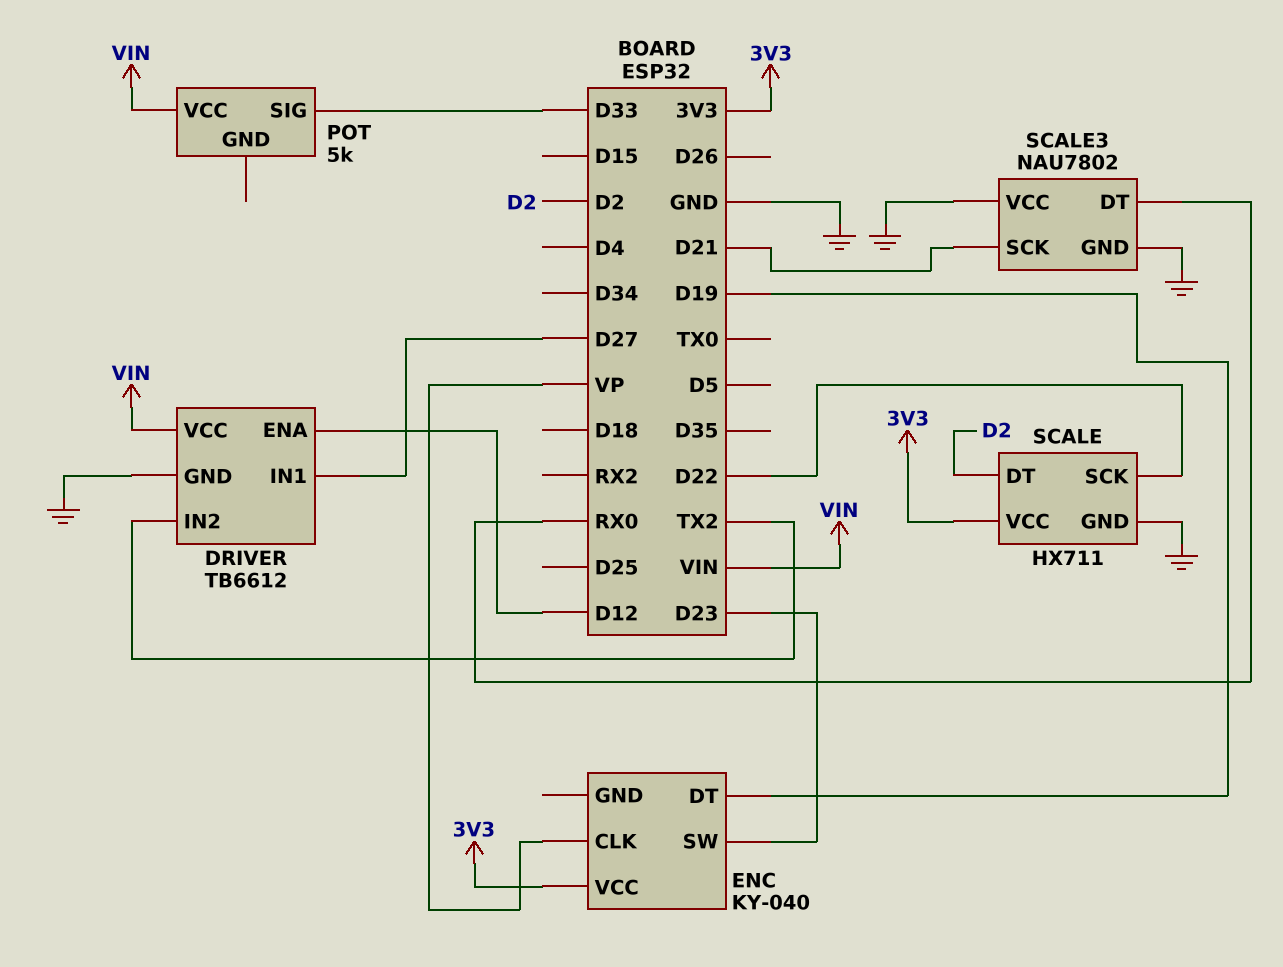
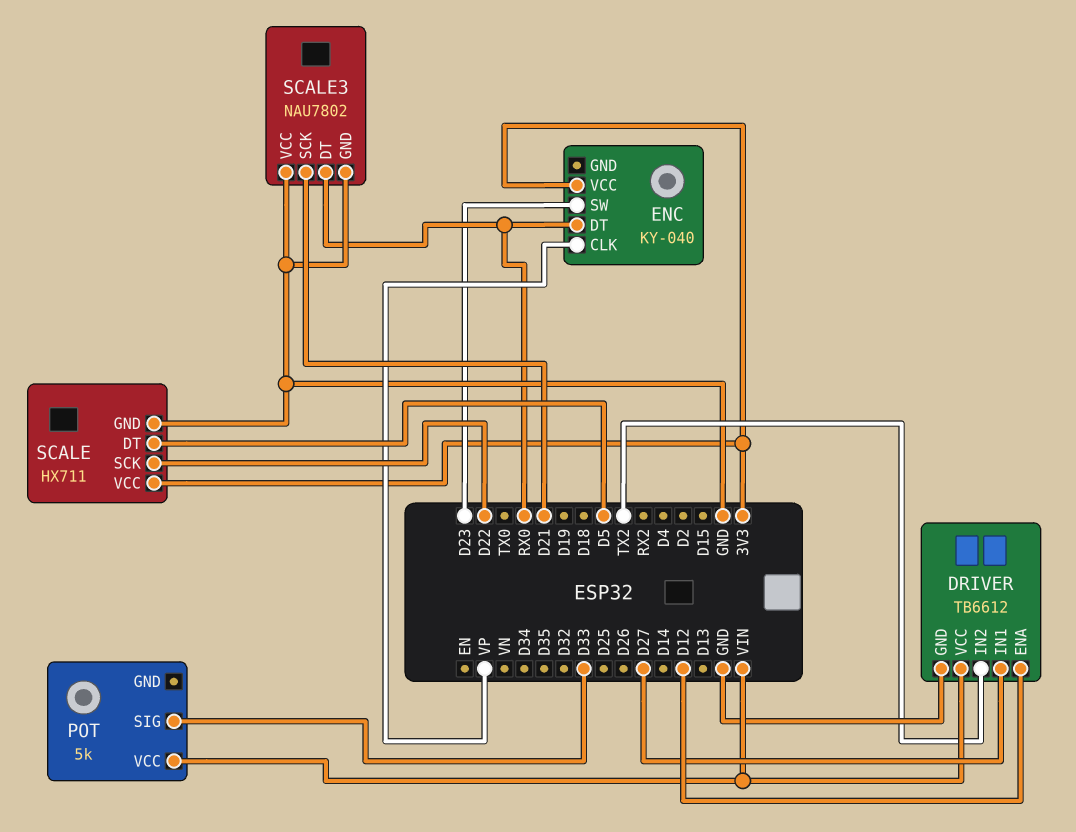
ENC pin DT: D19 -> RX0
SCALE pin DT: D2 -> D5

